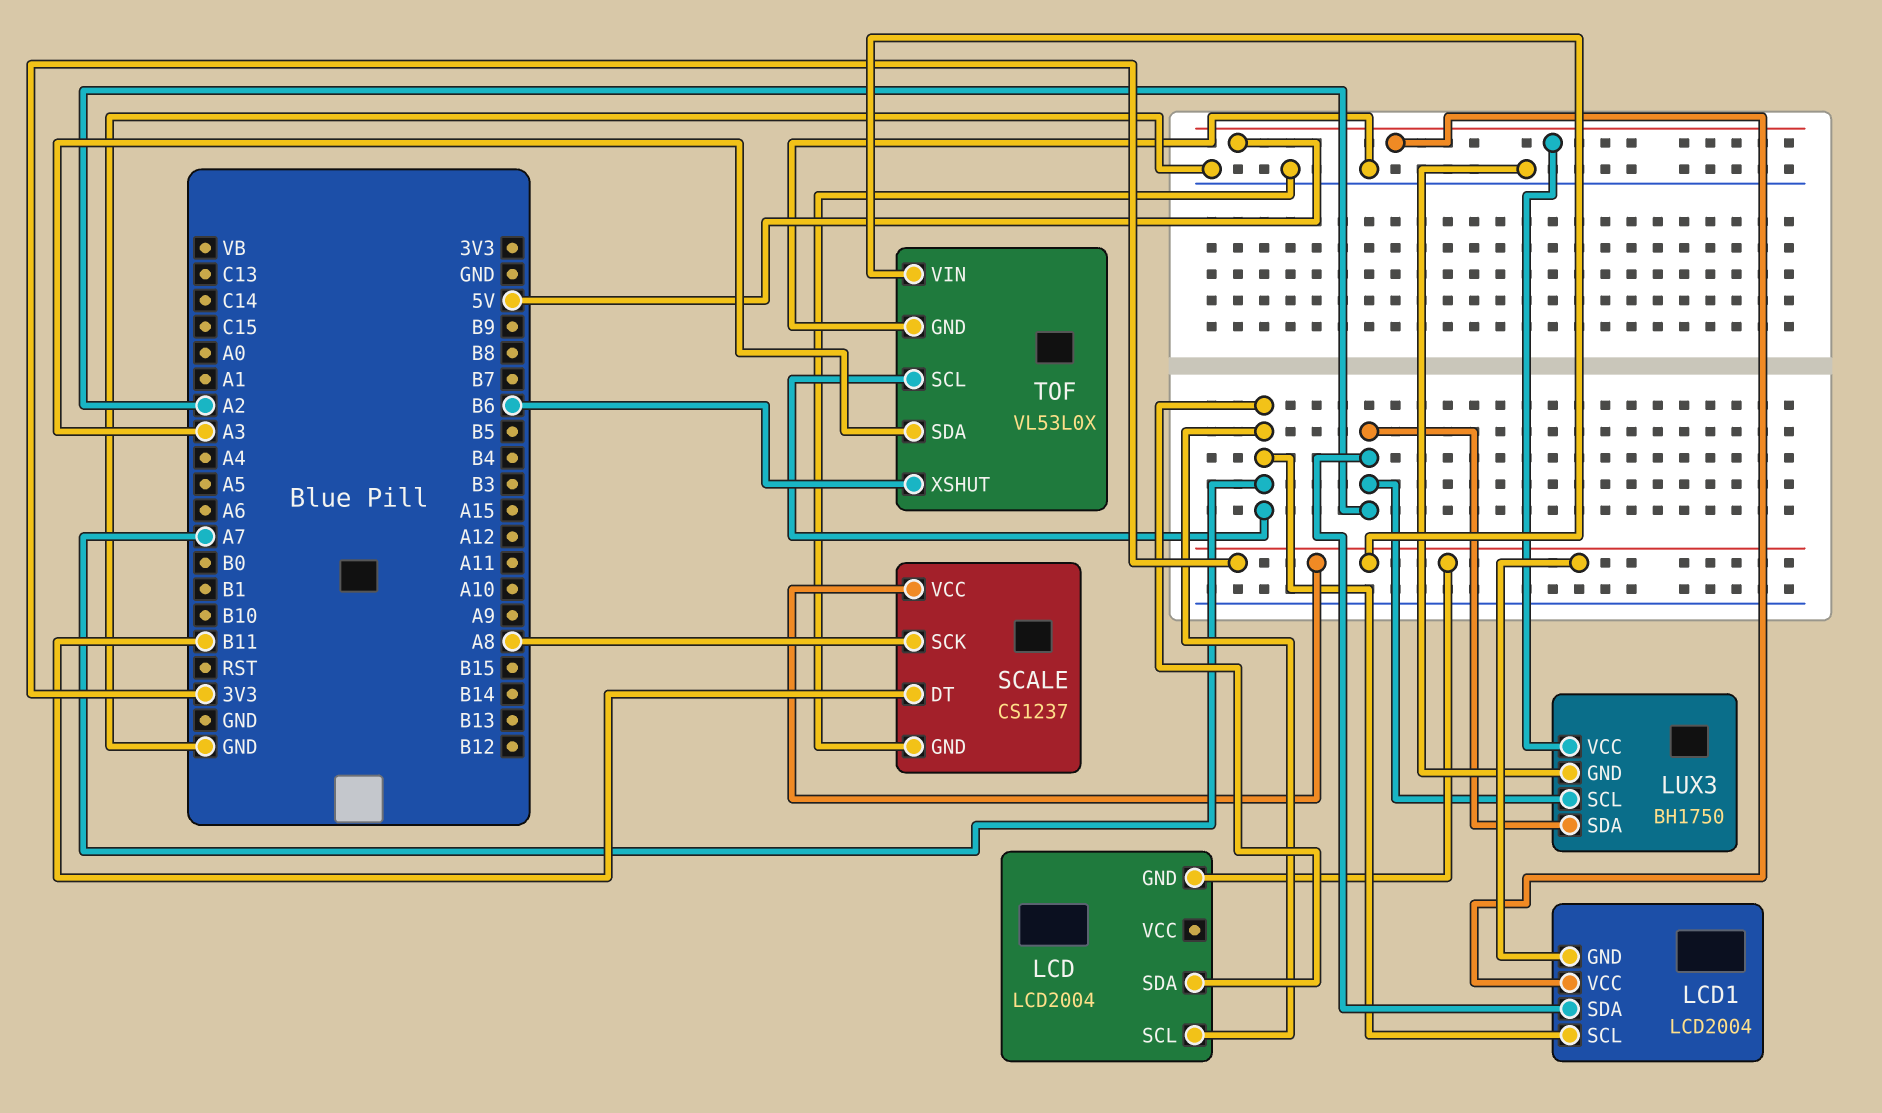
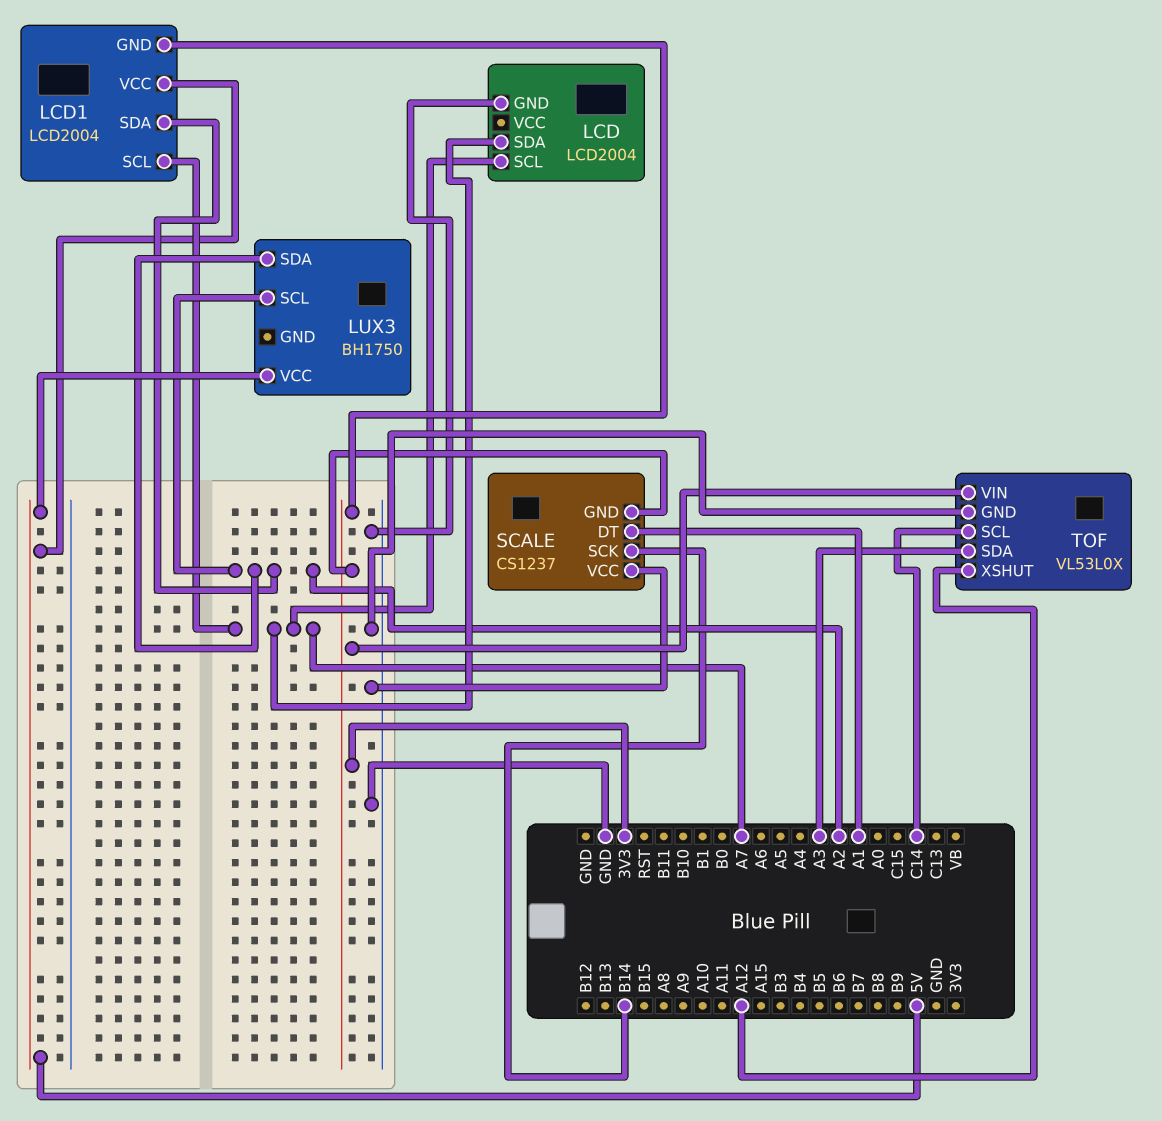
LCD pin GND: 3V3 -> GND
LUX3 pin GND: GND -> none
SCALE pin DT: B11 -> A1
SCALE pin GND: GND -> 3V3
SCALE pin SCK: A8 -> B14
SCALE pin VCC: 3V3 -> GND
TOF pin SCL: A7 -> C14
TOF pin XSHUT: B6 -> A12

